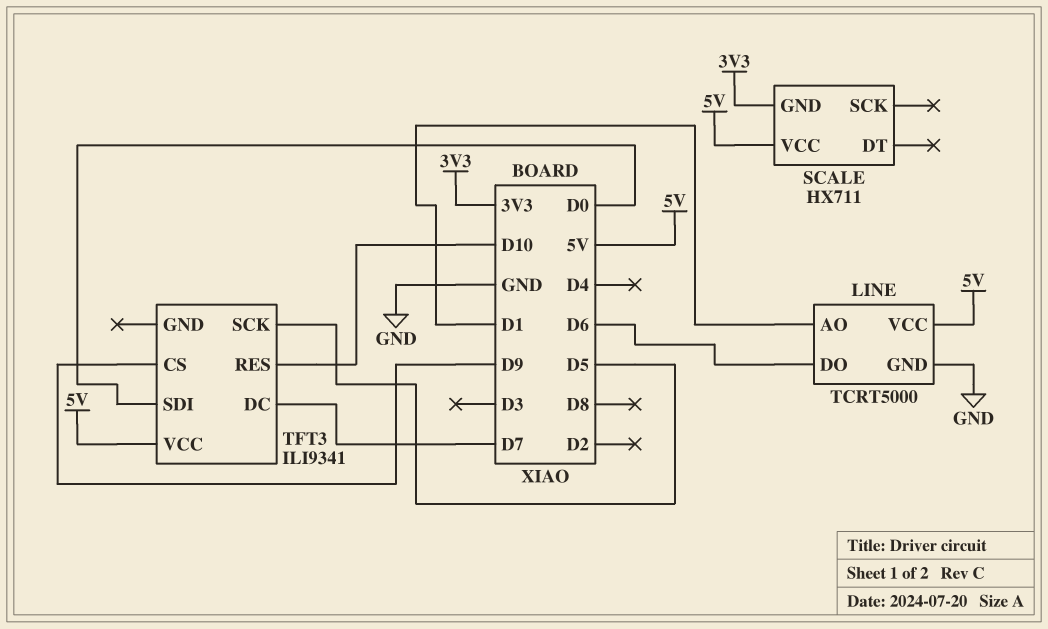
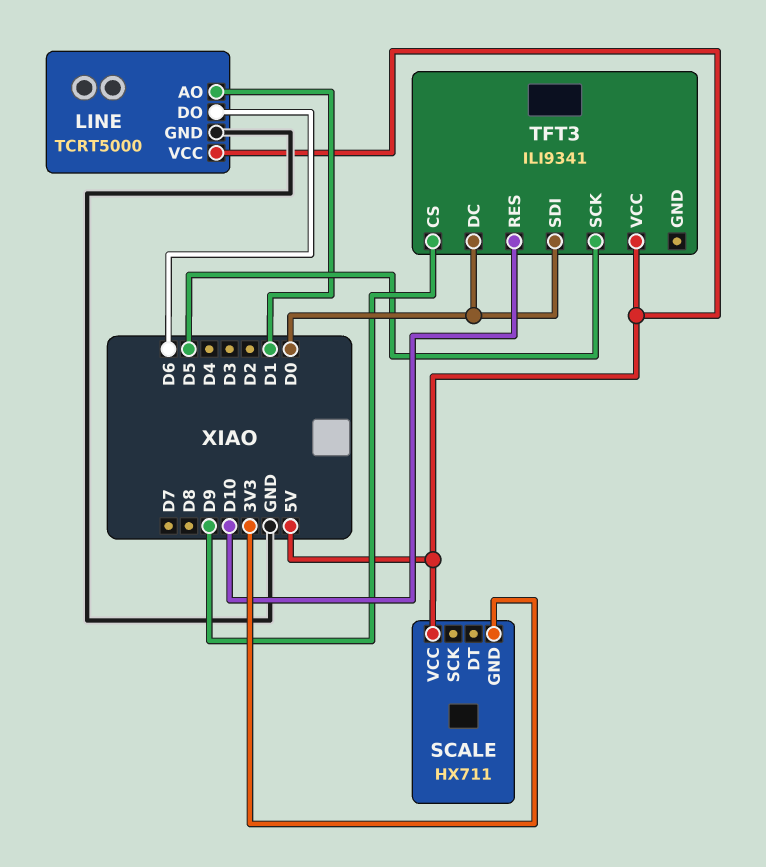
TFT3 pin DC: D7 -> D0

